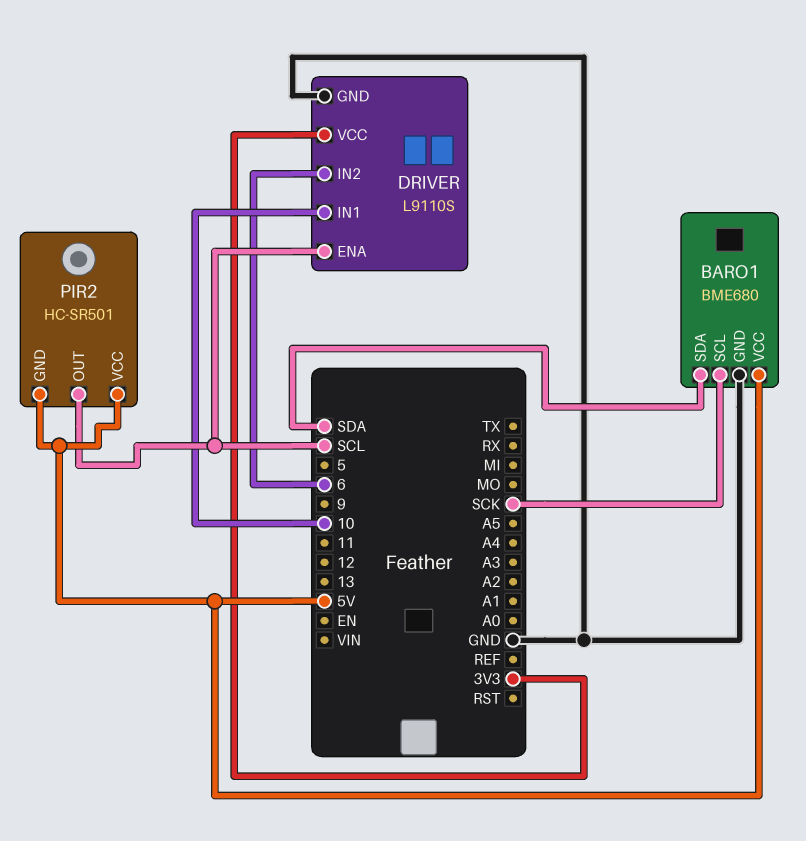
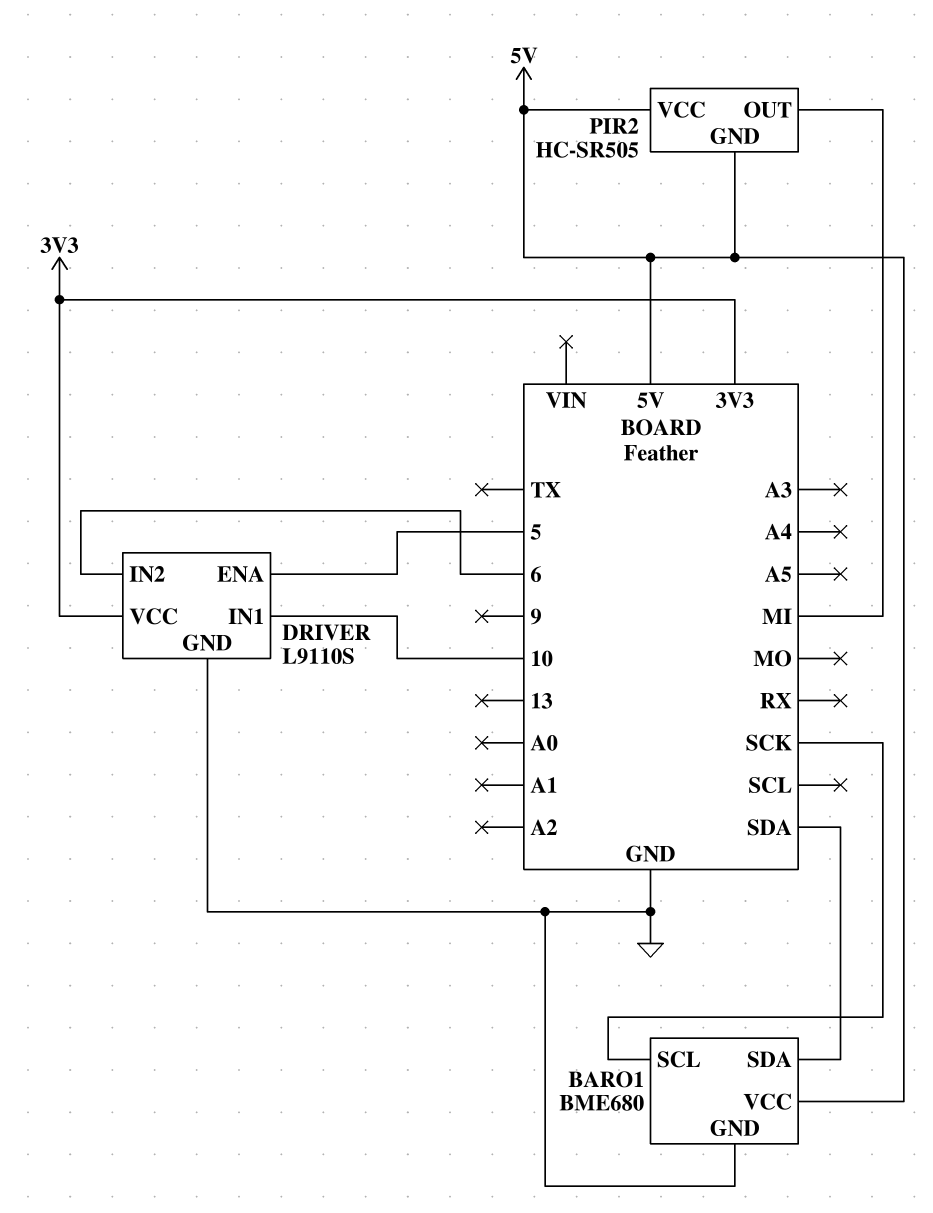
DRIVER pin ENA: SCL -> 5
PIR2: HC-SR501 -> HC-SR505
PIR2 pin OUT: SCL -> MI

